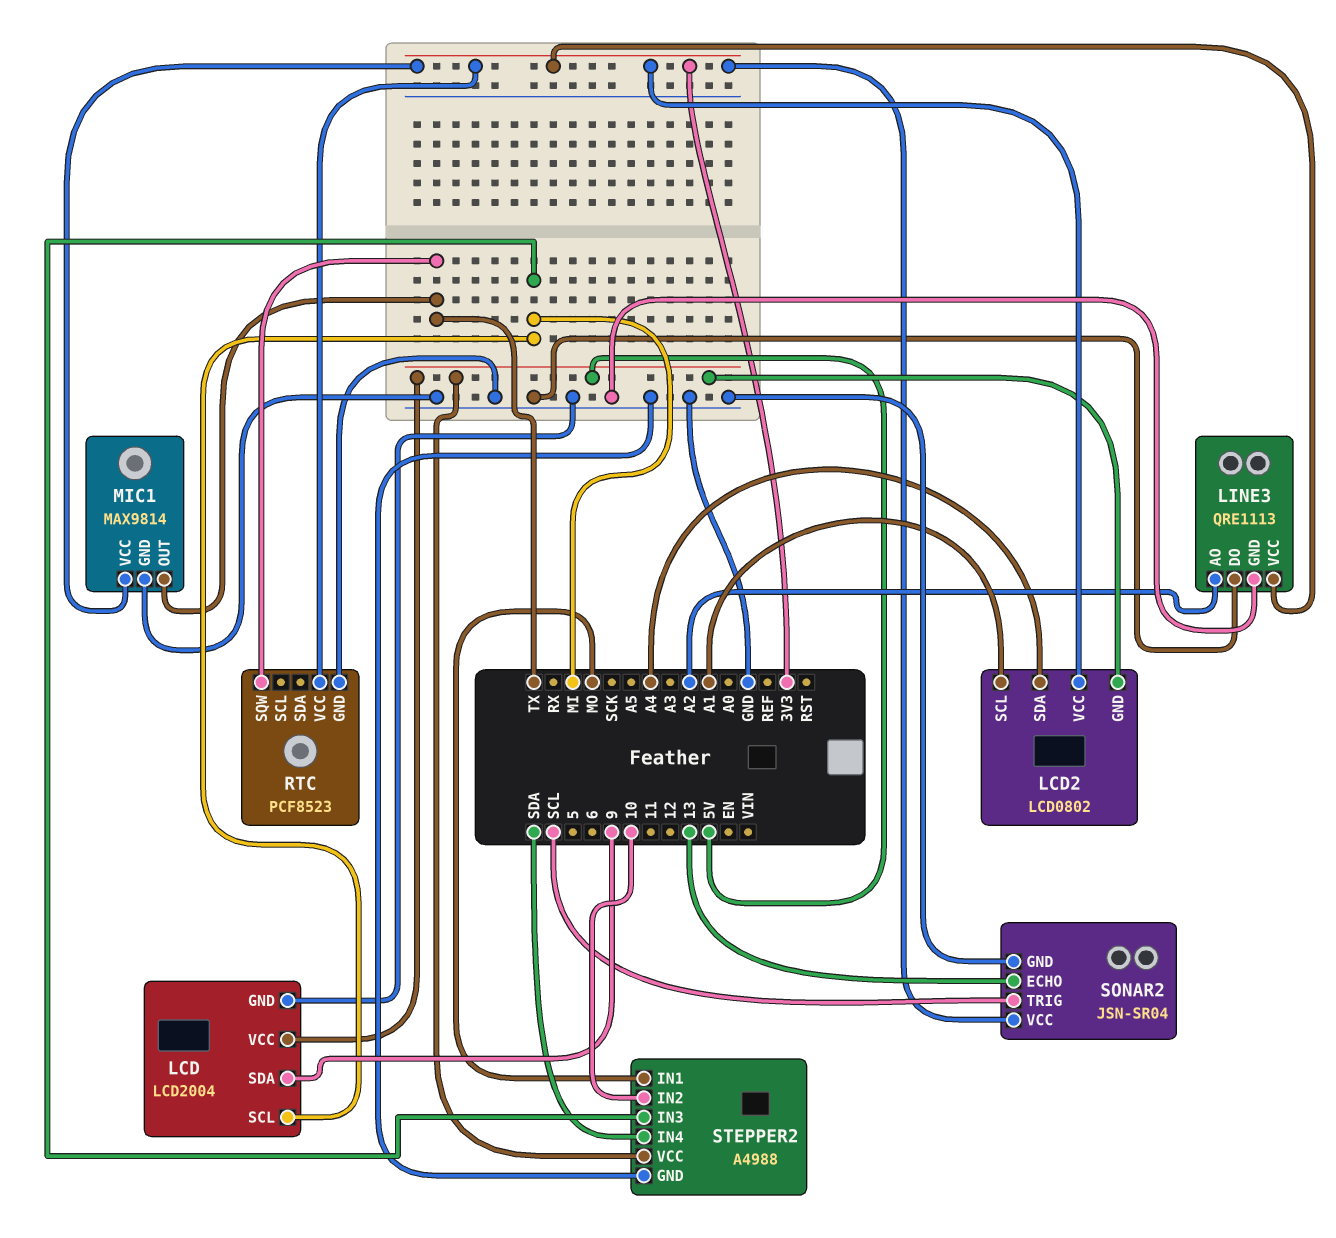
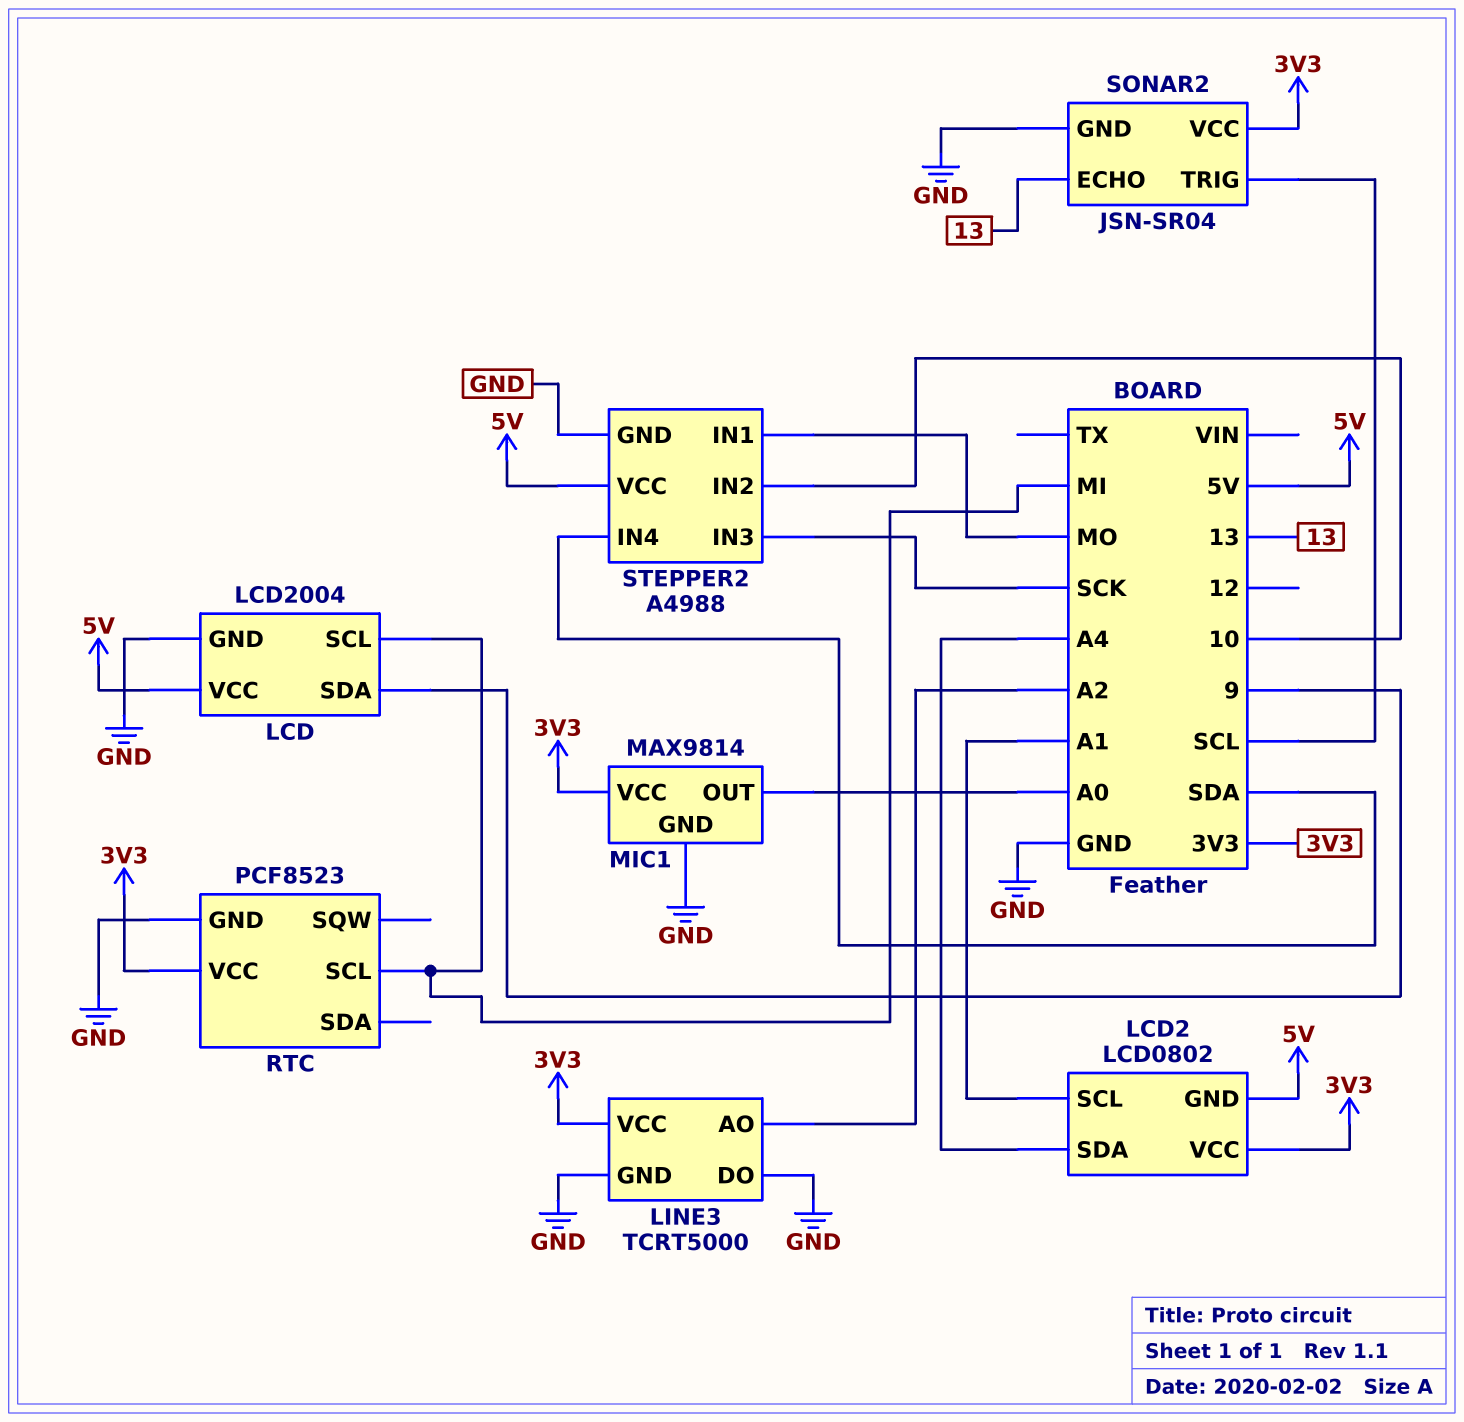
LINE3: QRE1113 -> TCRT5000
MIC1 pin OUT: TX -> A0
RTC pin SCL: none -> MI
RTC pin SQW: TX -> none
STEPPER2 pin IN3: MI -> SCK

